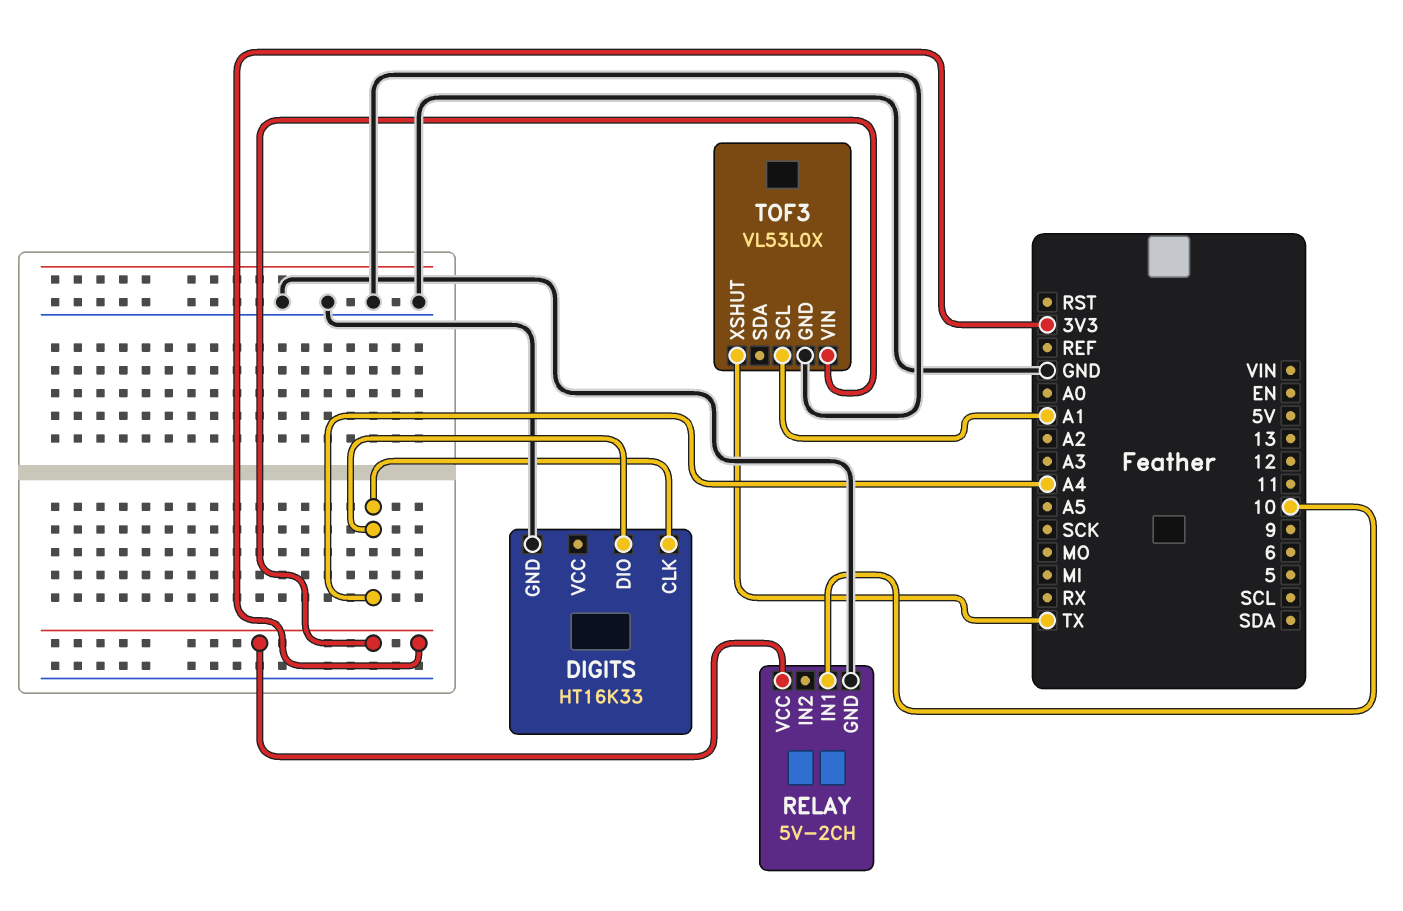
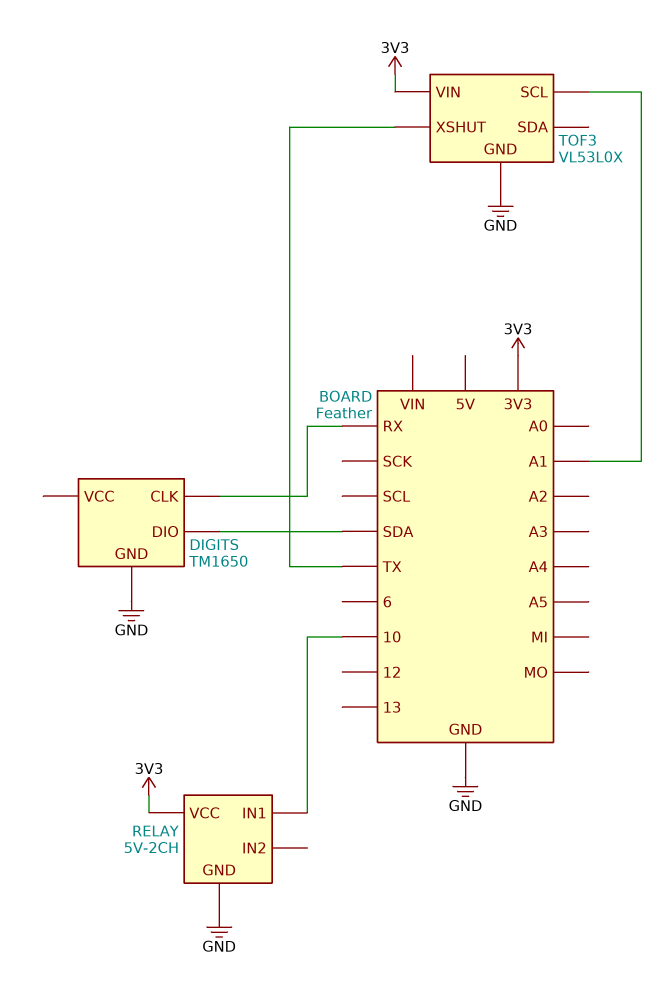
DIGITS: HT16K33 -> TM1650
DIGITS pin CLK: A4 -> RX
DIGITS pin DIO: A4 -> SDA

